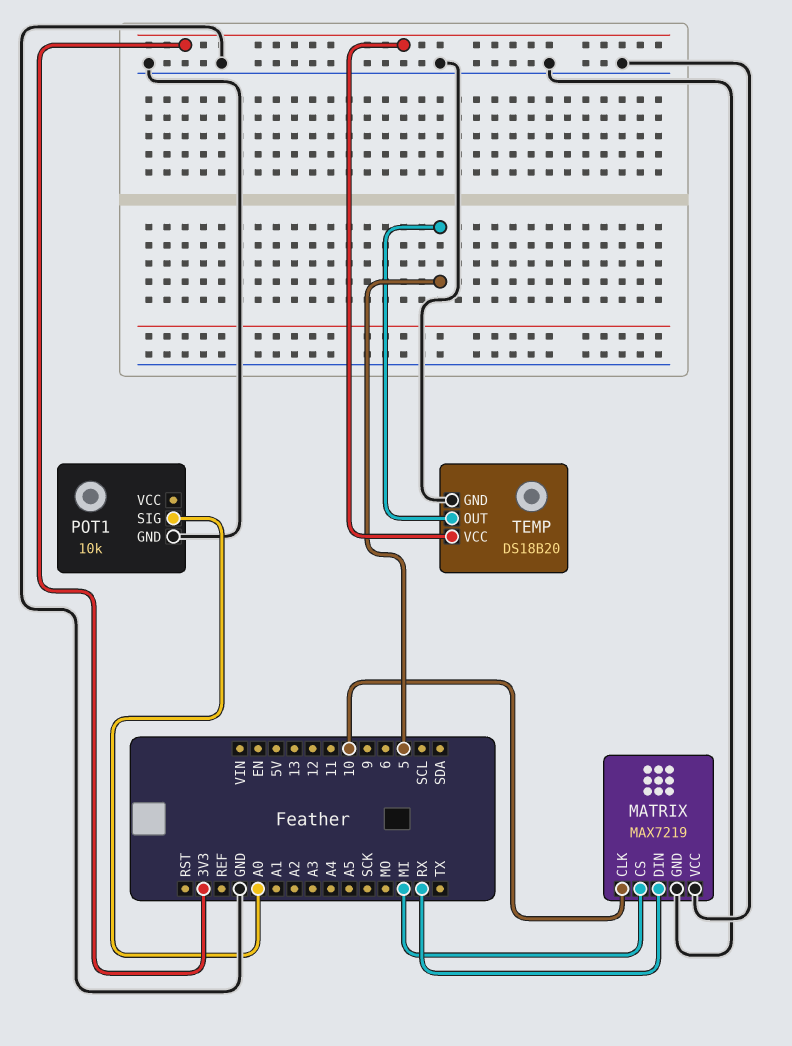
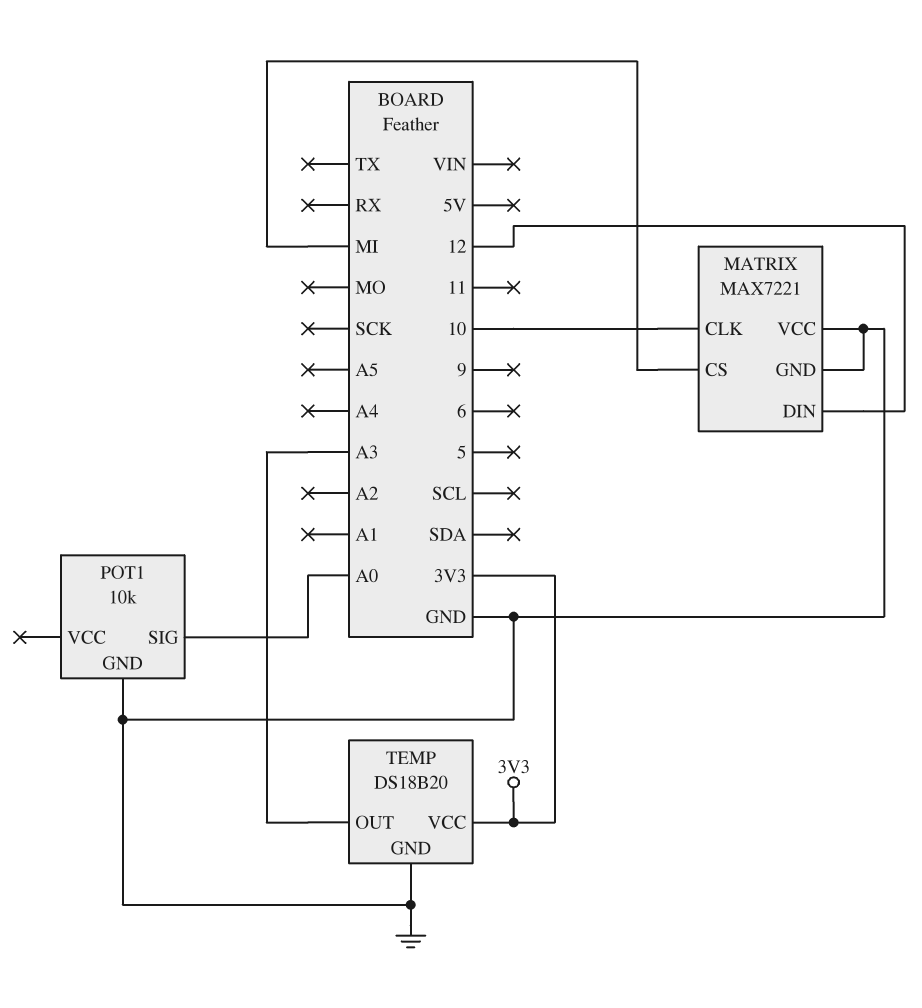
MATRIX: MAX7219 -> MAX7221
MATRIX pin DIN: RX -> 12
TEMP pin OUT: 5 -> A3

